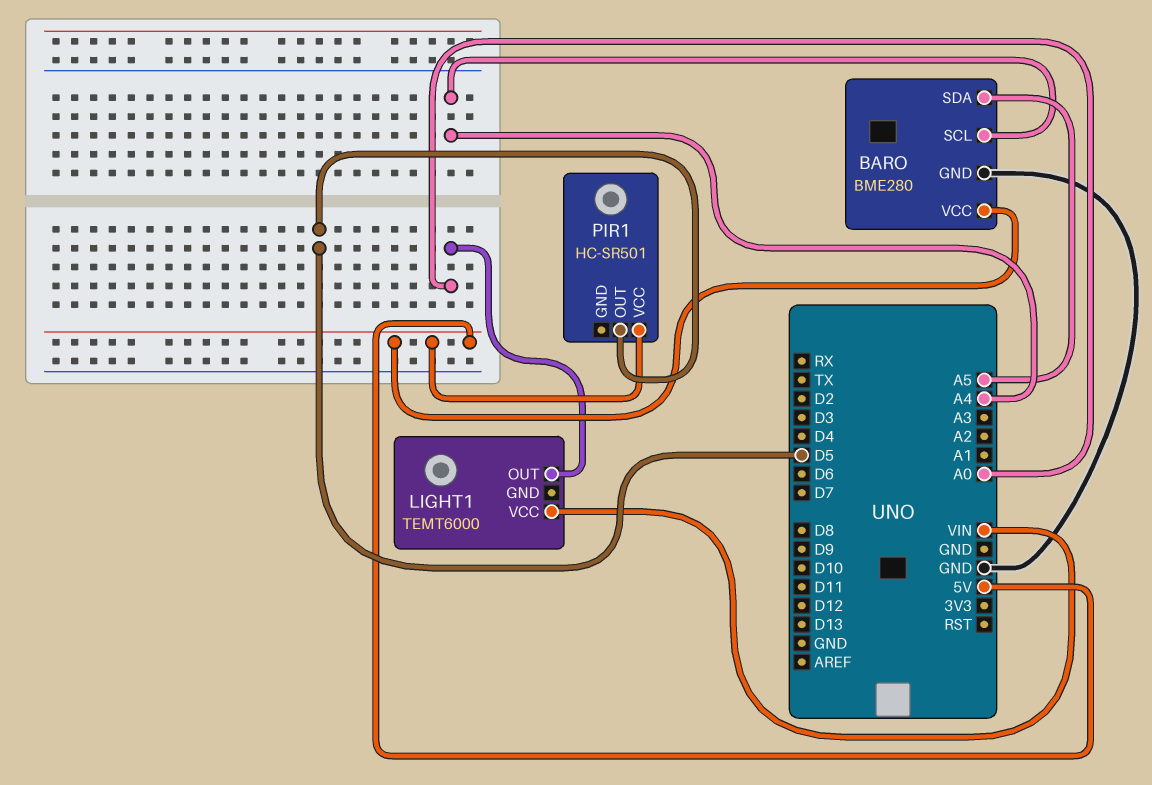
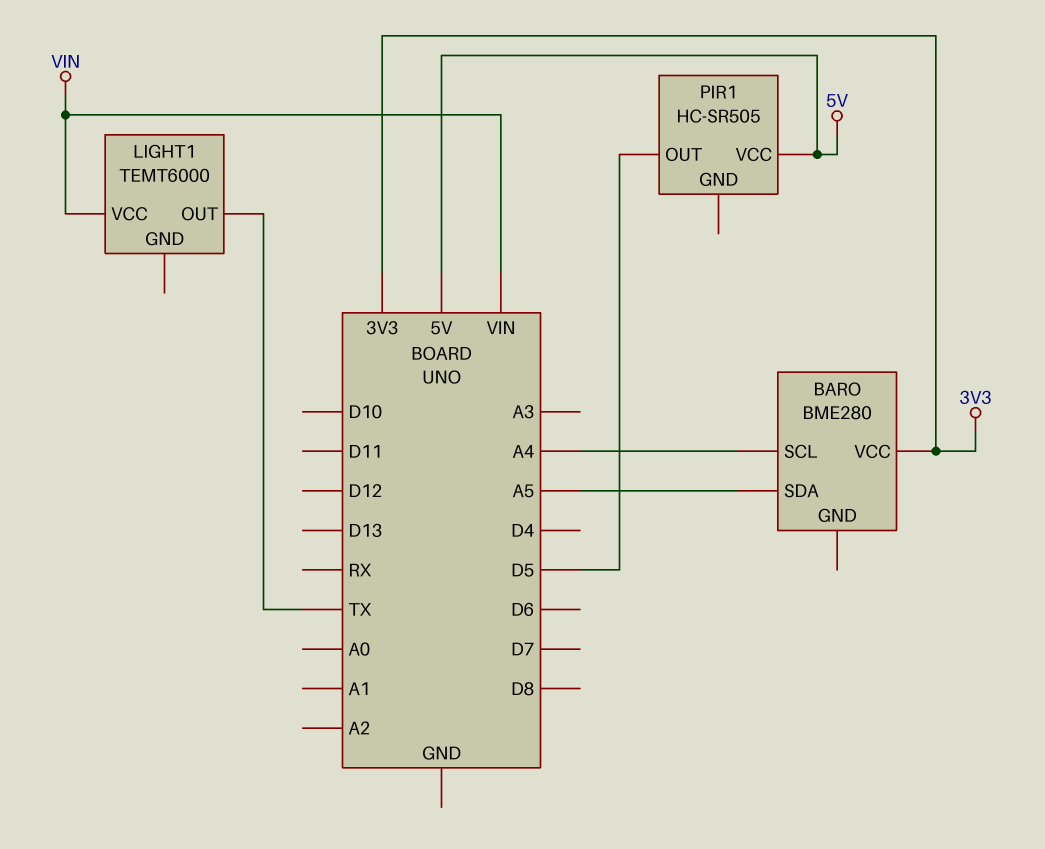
BARO pin GND: GND -> none
BARO pin VCC: 5V -> 3V3
LIGHT1 pin OUT: A0 -> TX
PIR1: HC-SR501 -> HC-SR505

